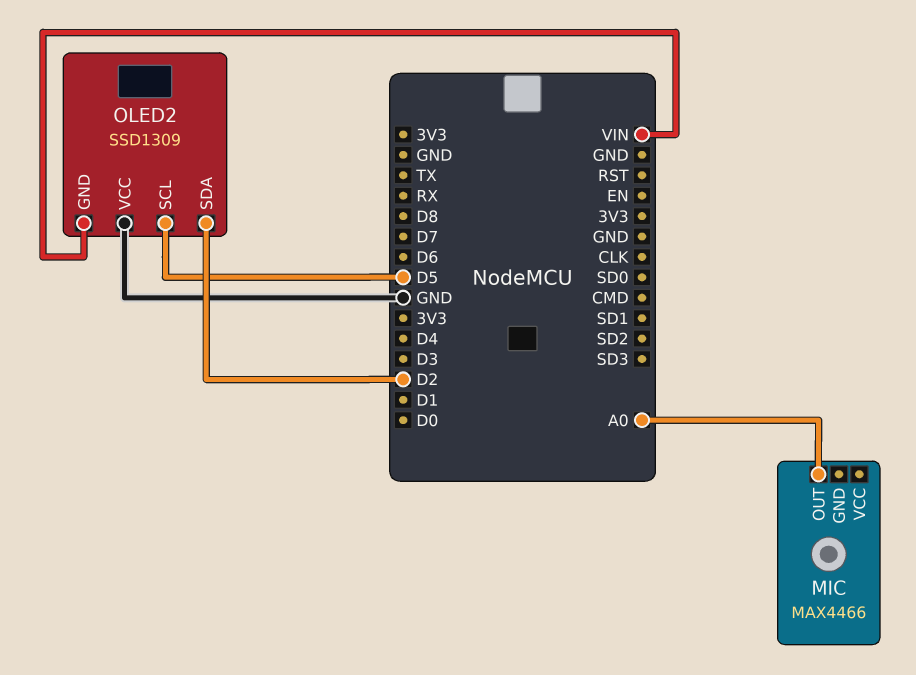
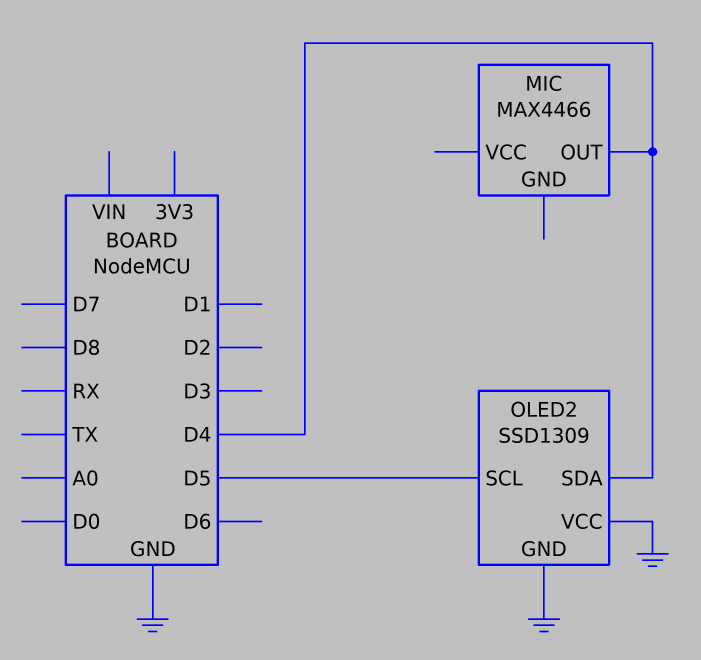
MIC pin OUT: A0 -> D4
OLED2 pin GND: VIN -> GND
OLED2 pin SDA: D2 -> D4

